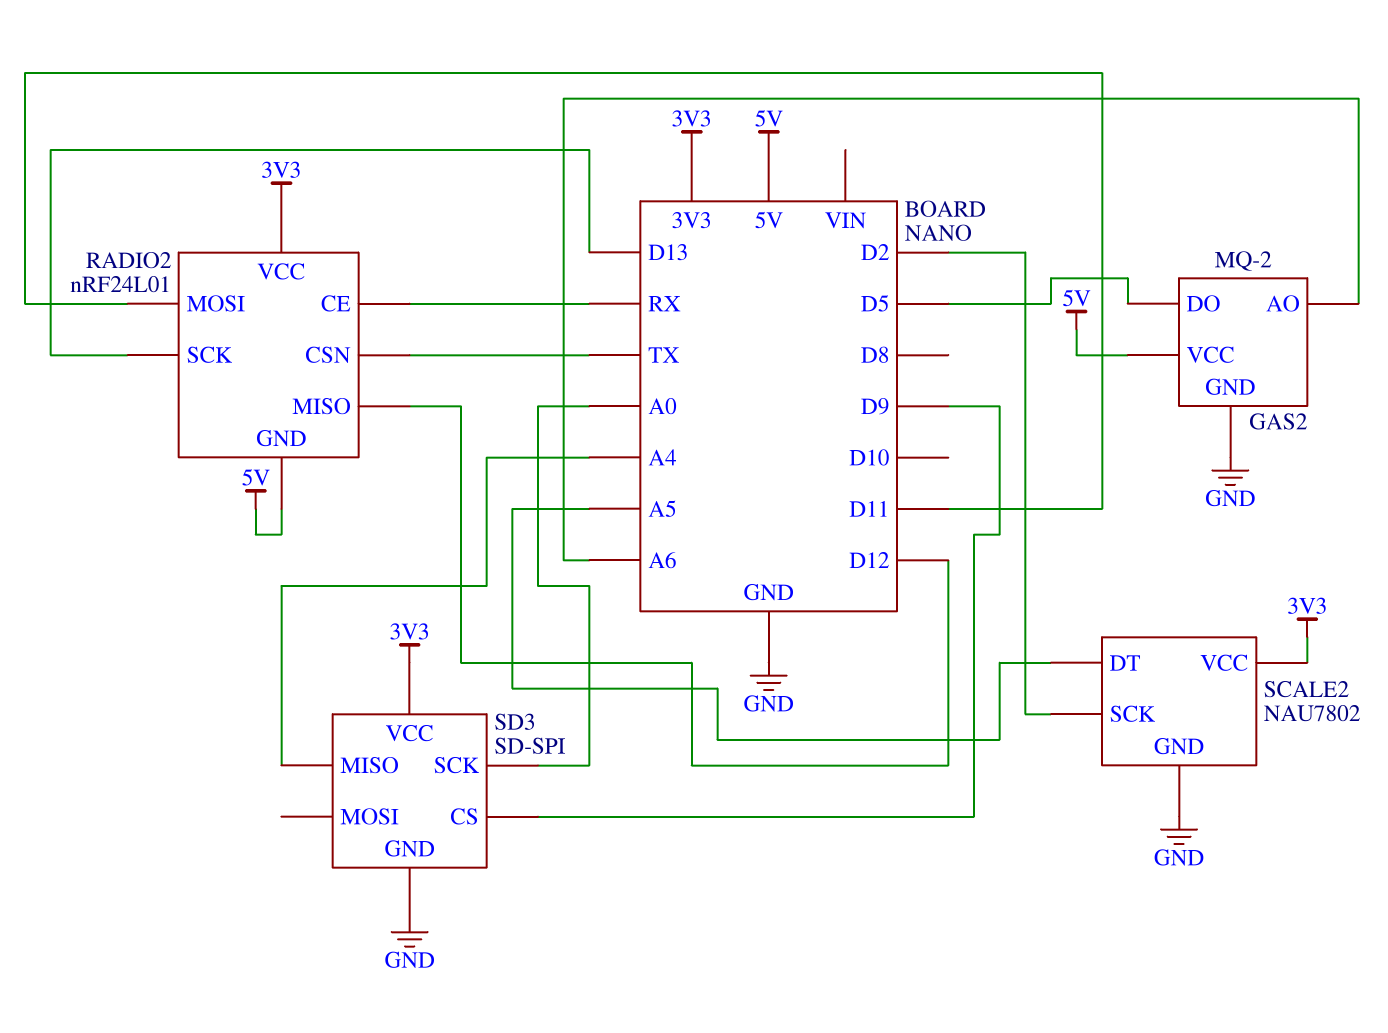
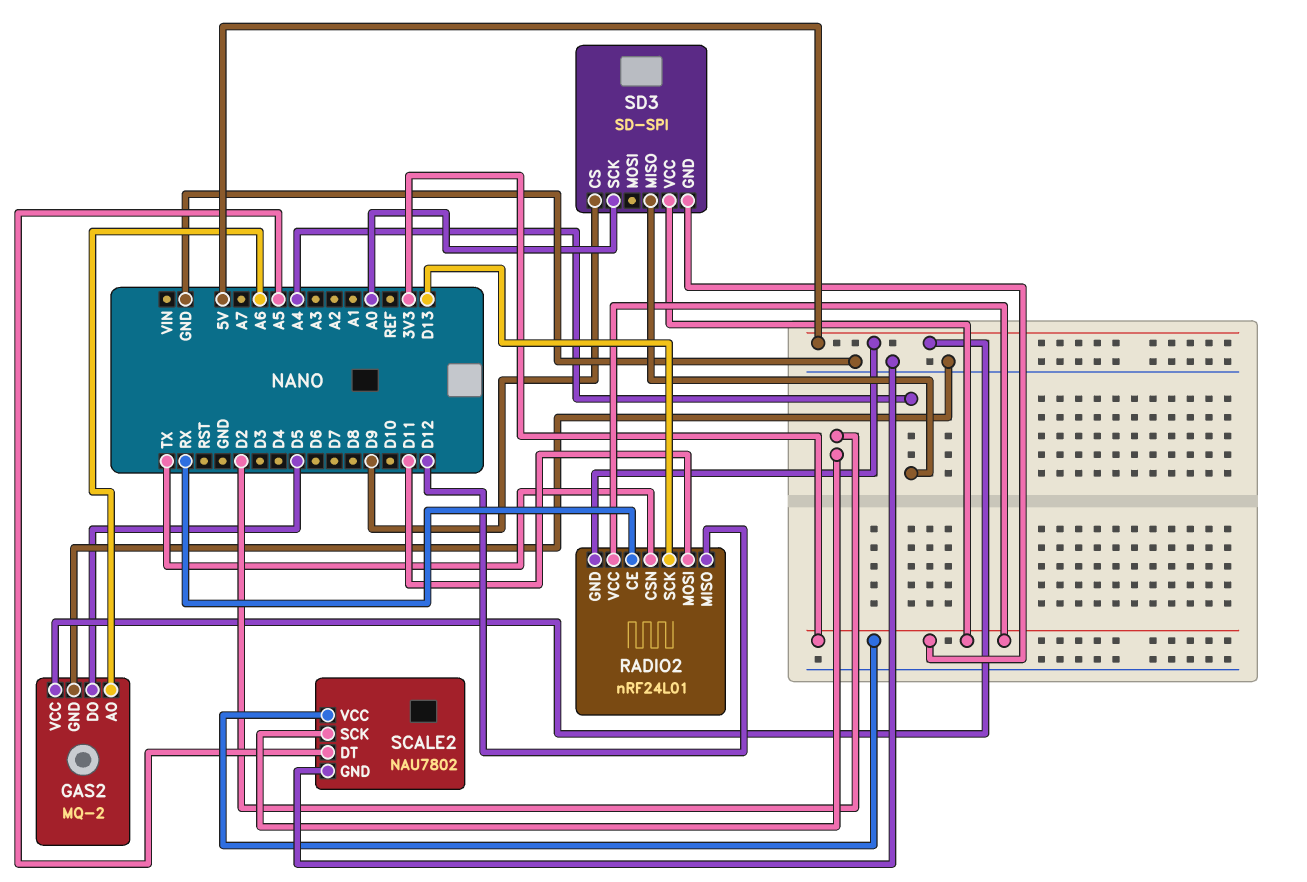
SD3 pin GND: GND -> 3V3

